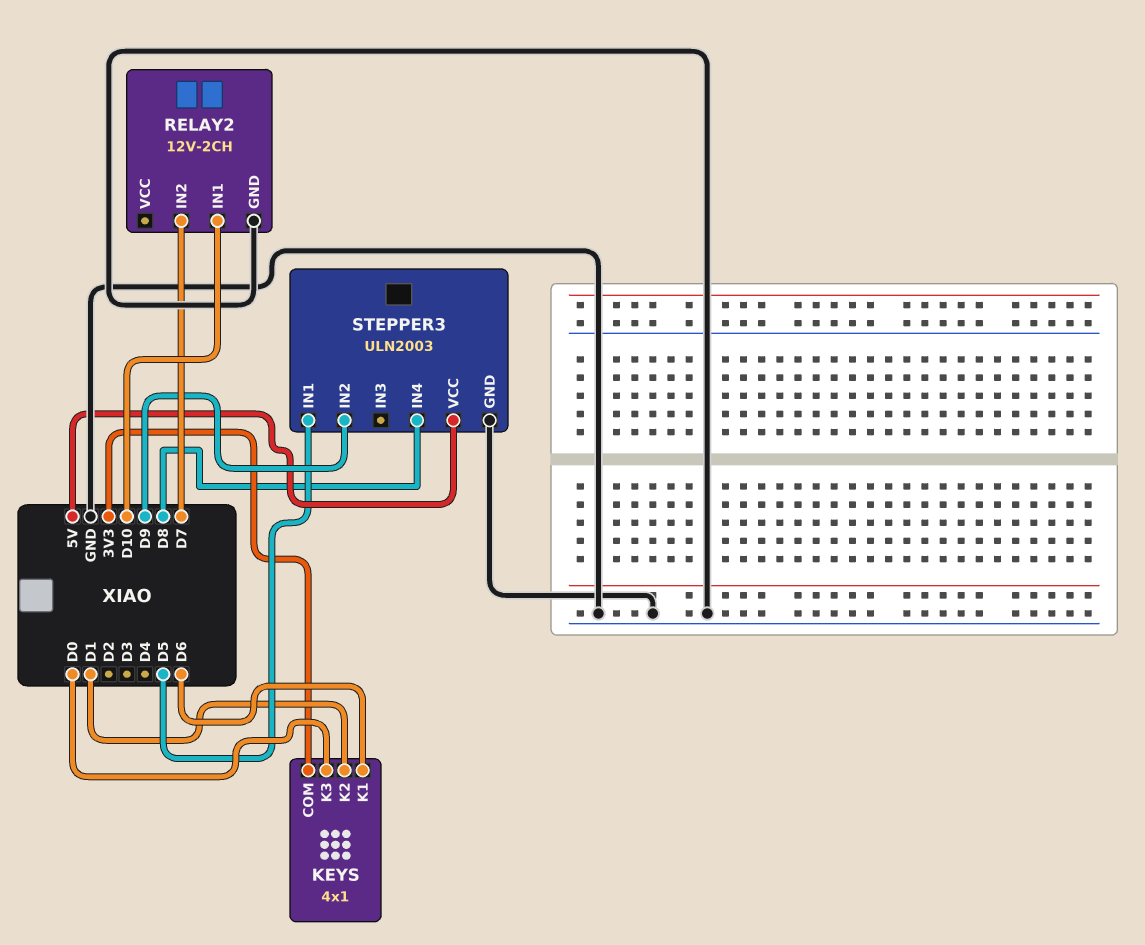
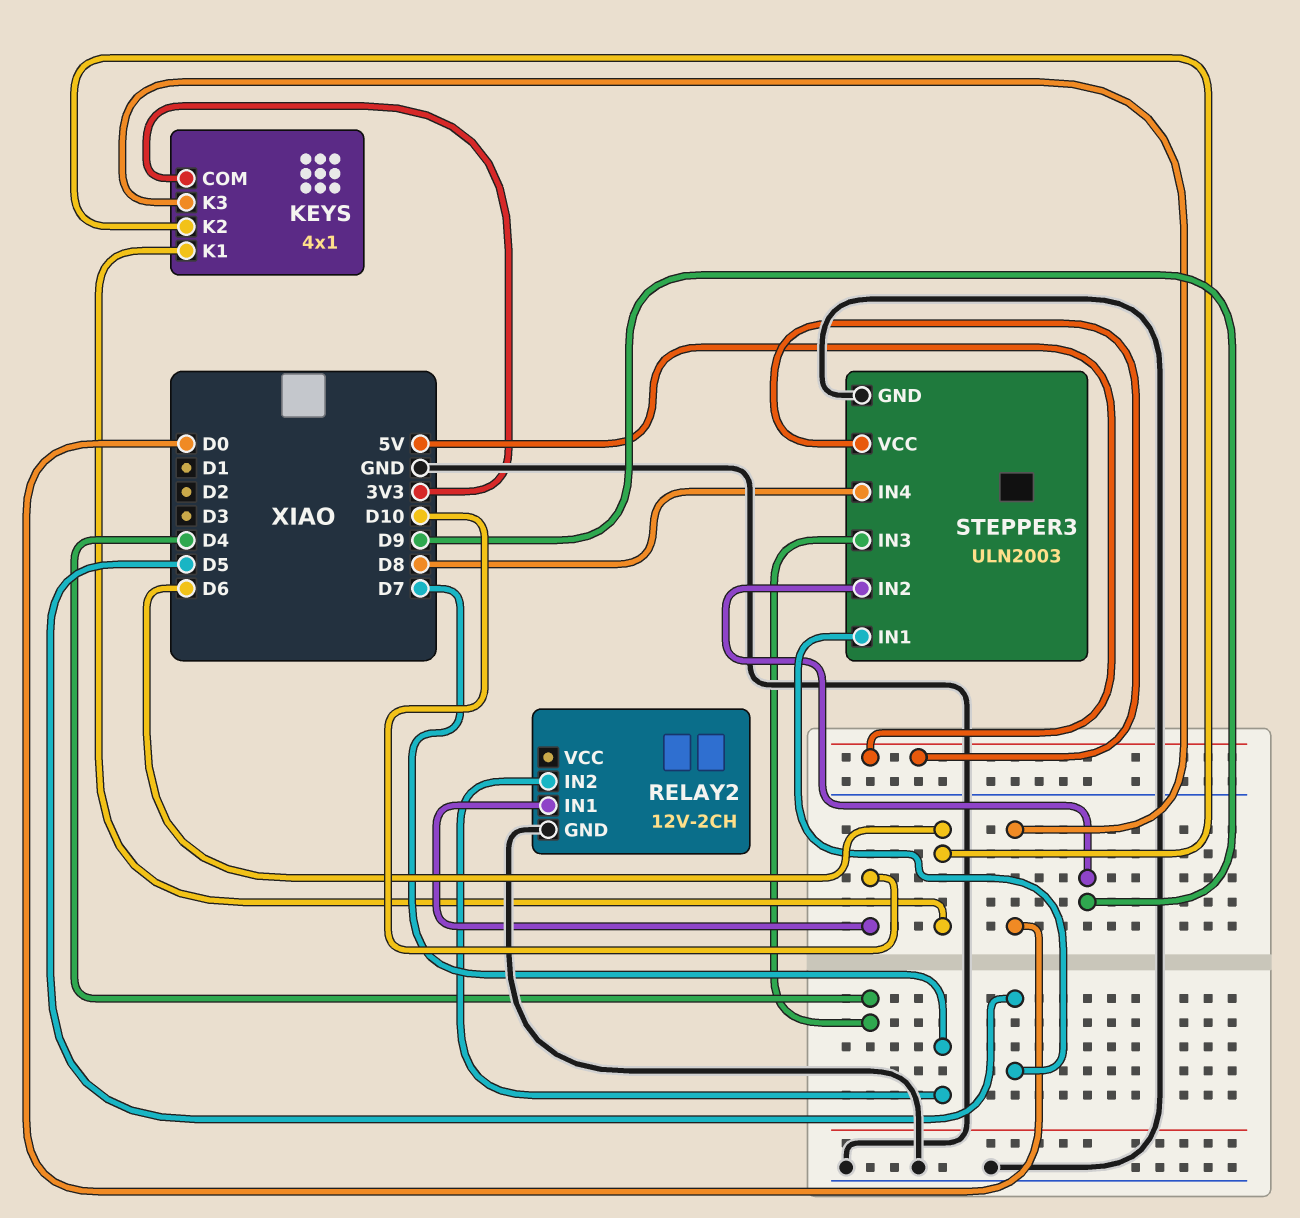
KEYS pin K2: D1 -> D6
STEPPER3 pin IN3: none -> D4

